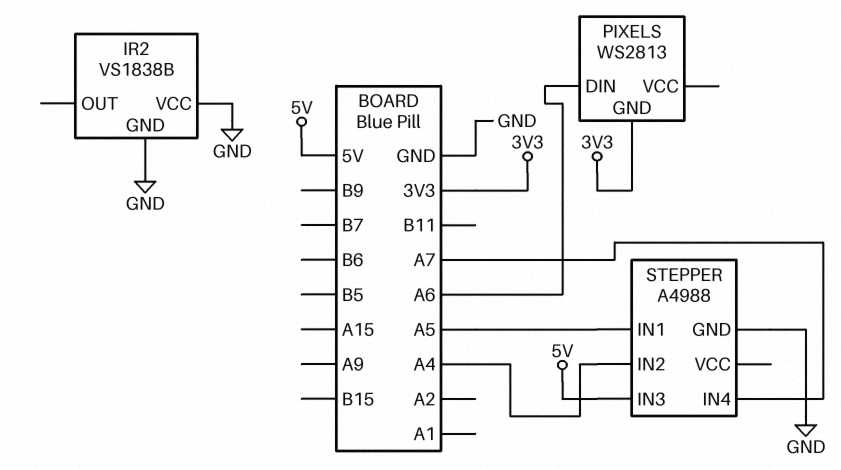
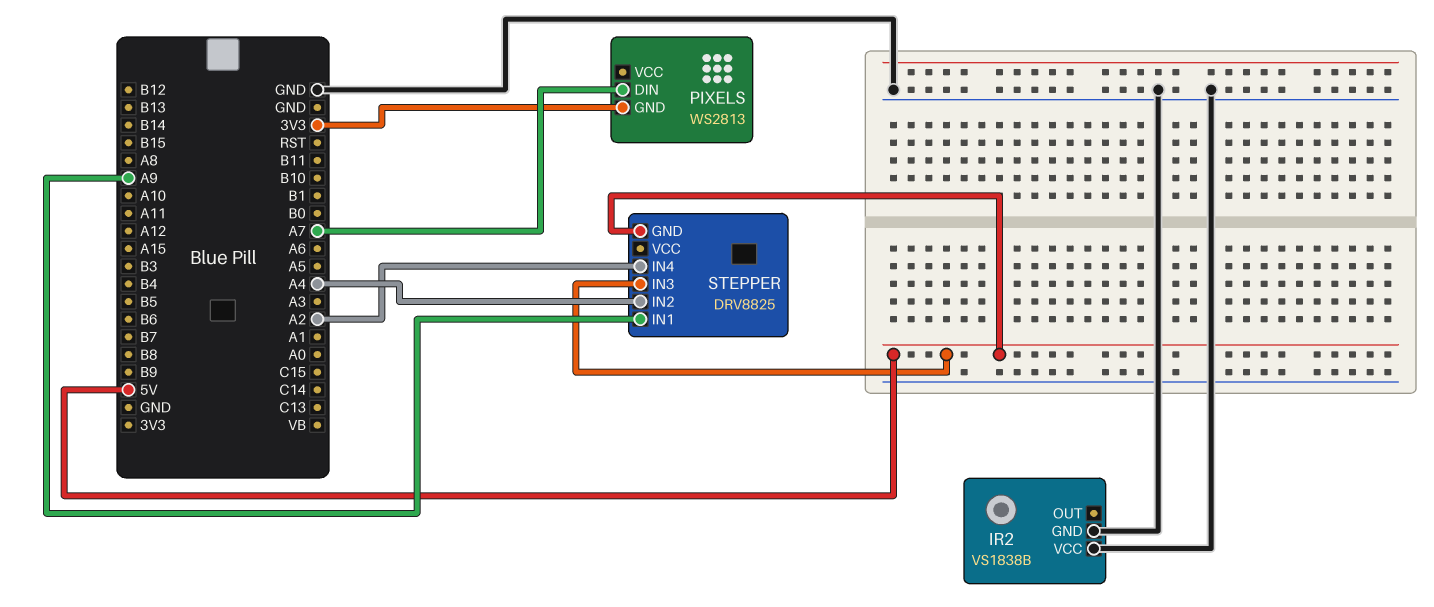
PIXELS pin DIN: A6 -> A7
STEPPER: A4988 -> DRV8825
STEPPER pin GND: GND -> 5V
STEPPER pin IN1: A5 -> A9
STEPPER pin IN4: A7 -> A2

